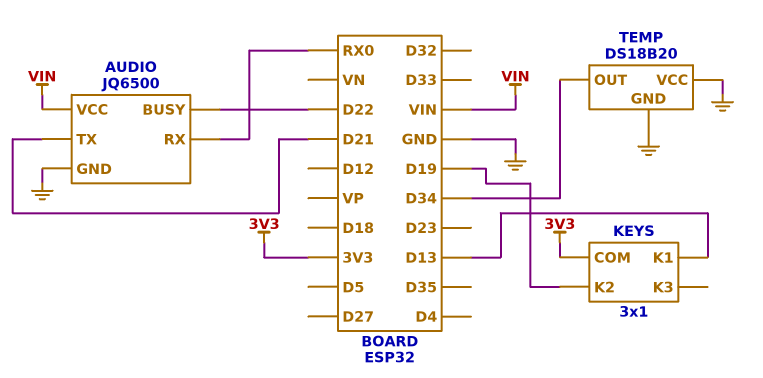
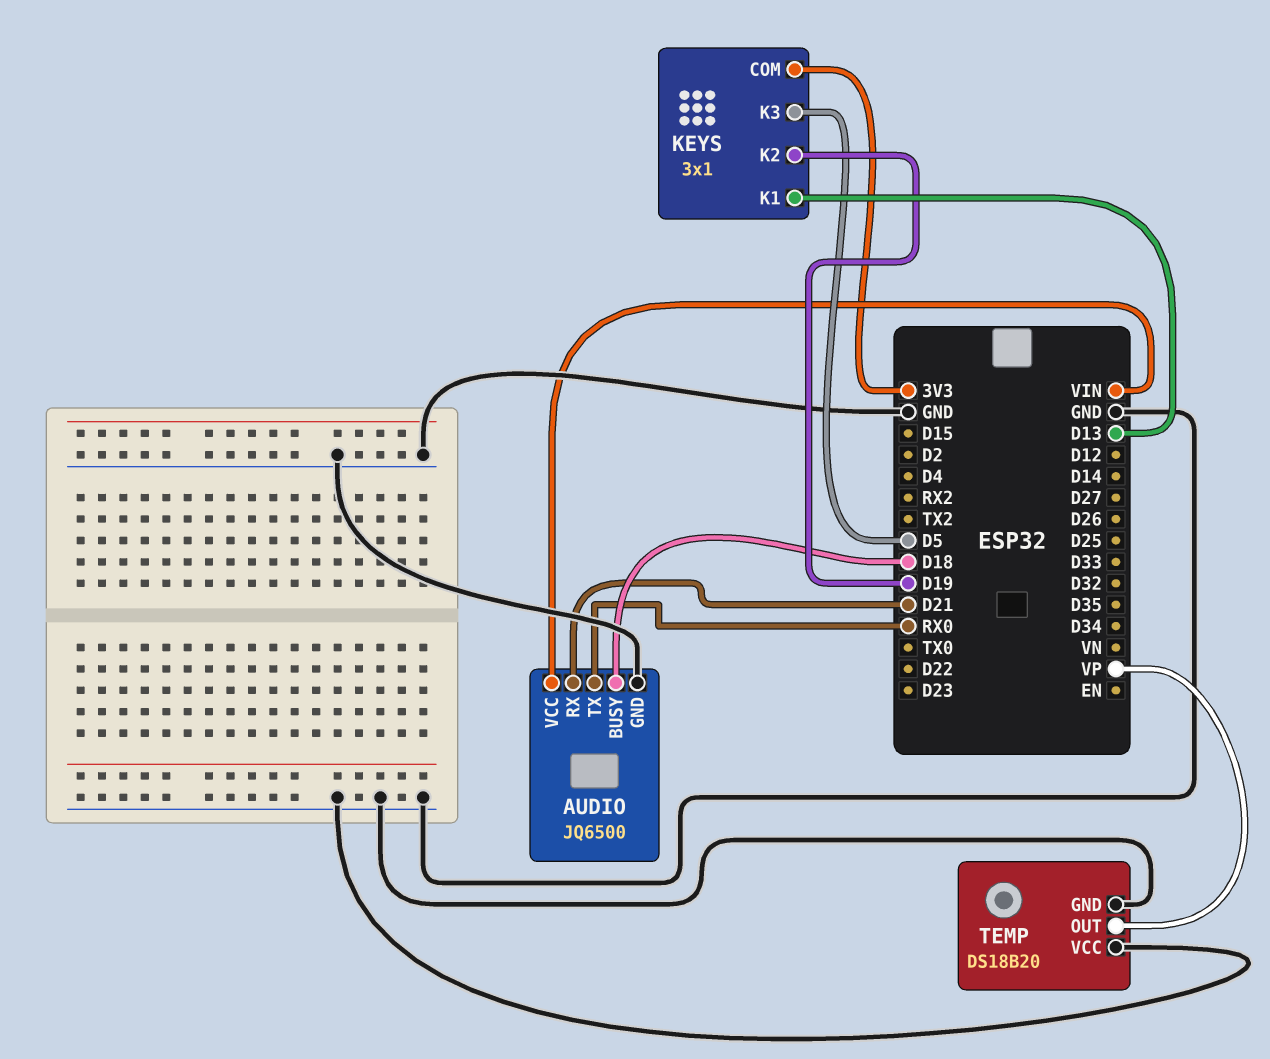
AUDIO pin BUSY: D22 -> D18
AUDIO pin RX: RX0 -> D21
AUDIO pin TX: D21 -> RX0
KEYS pin K3: none -> D5
TEMP pin OUT: D34 -> VP

